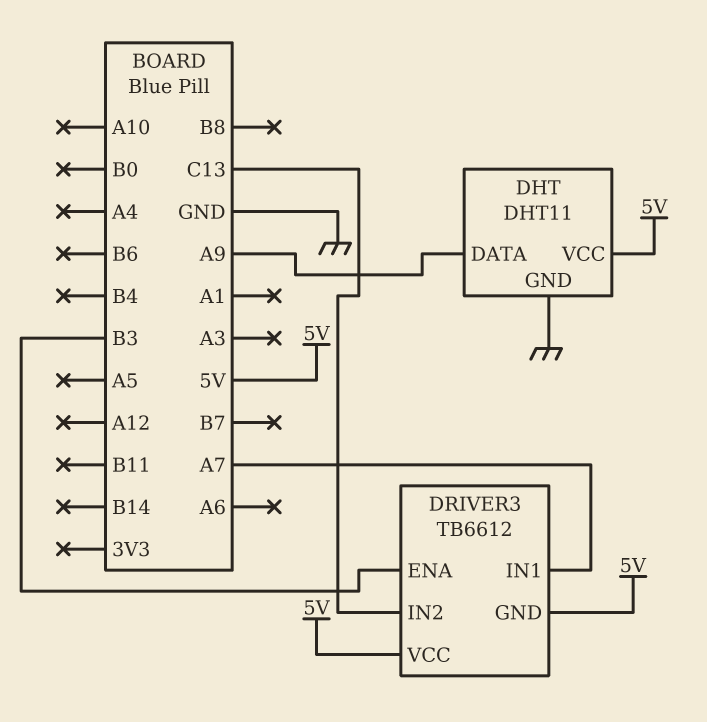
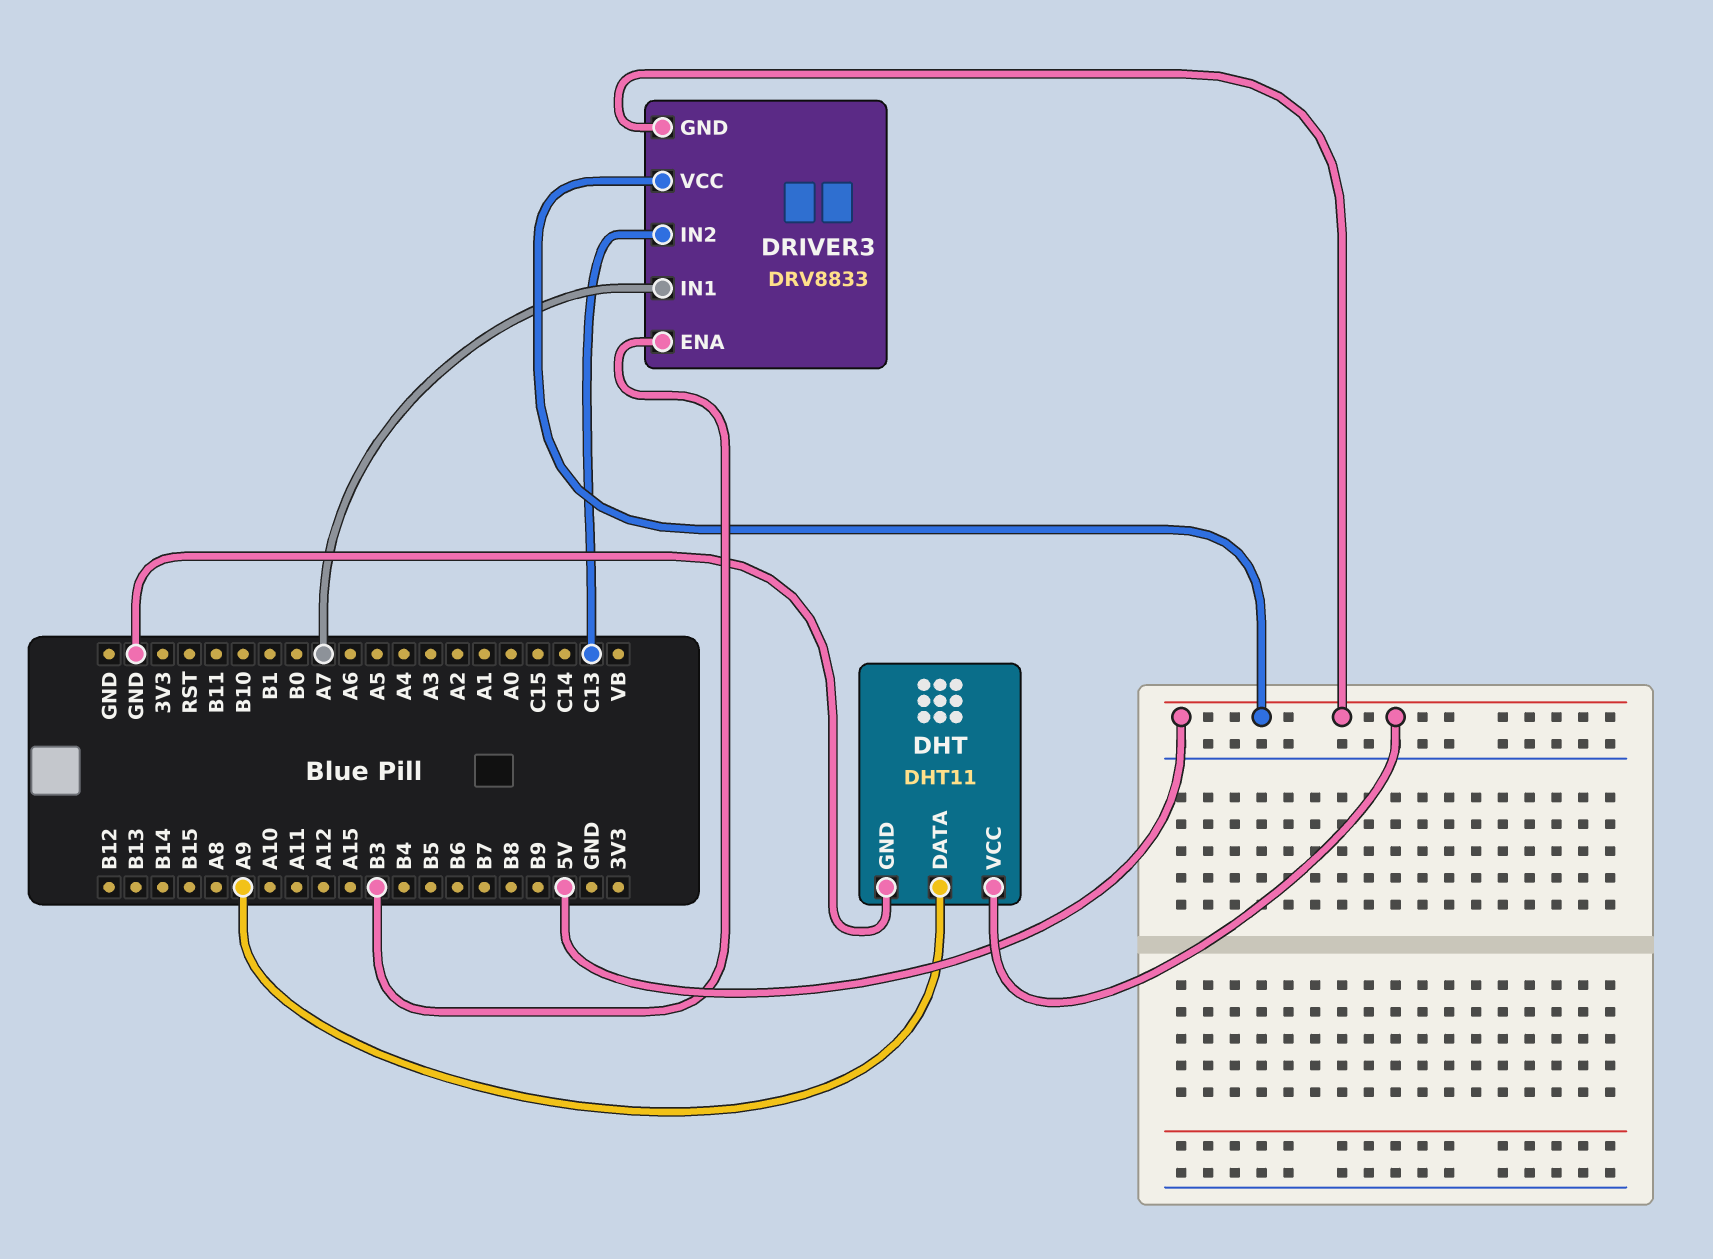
DRIVER3: TB6612 -> DRV8833

